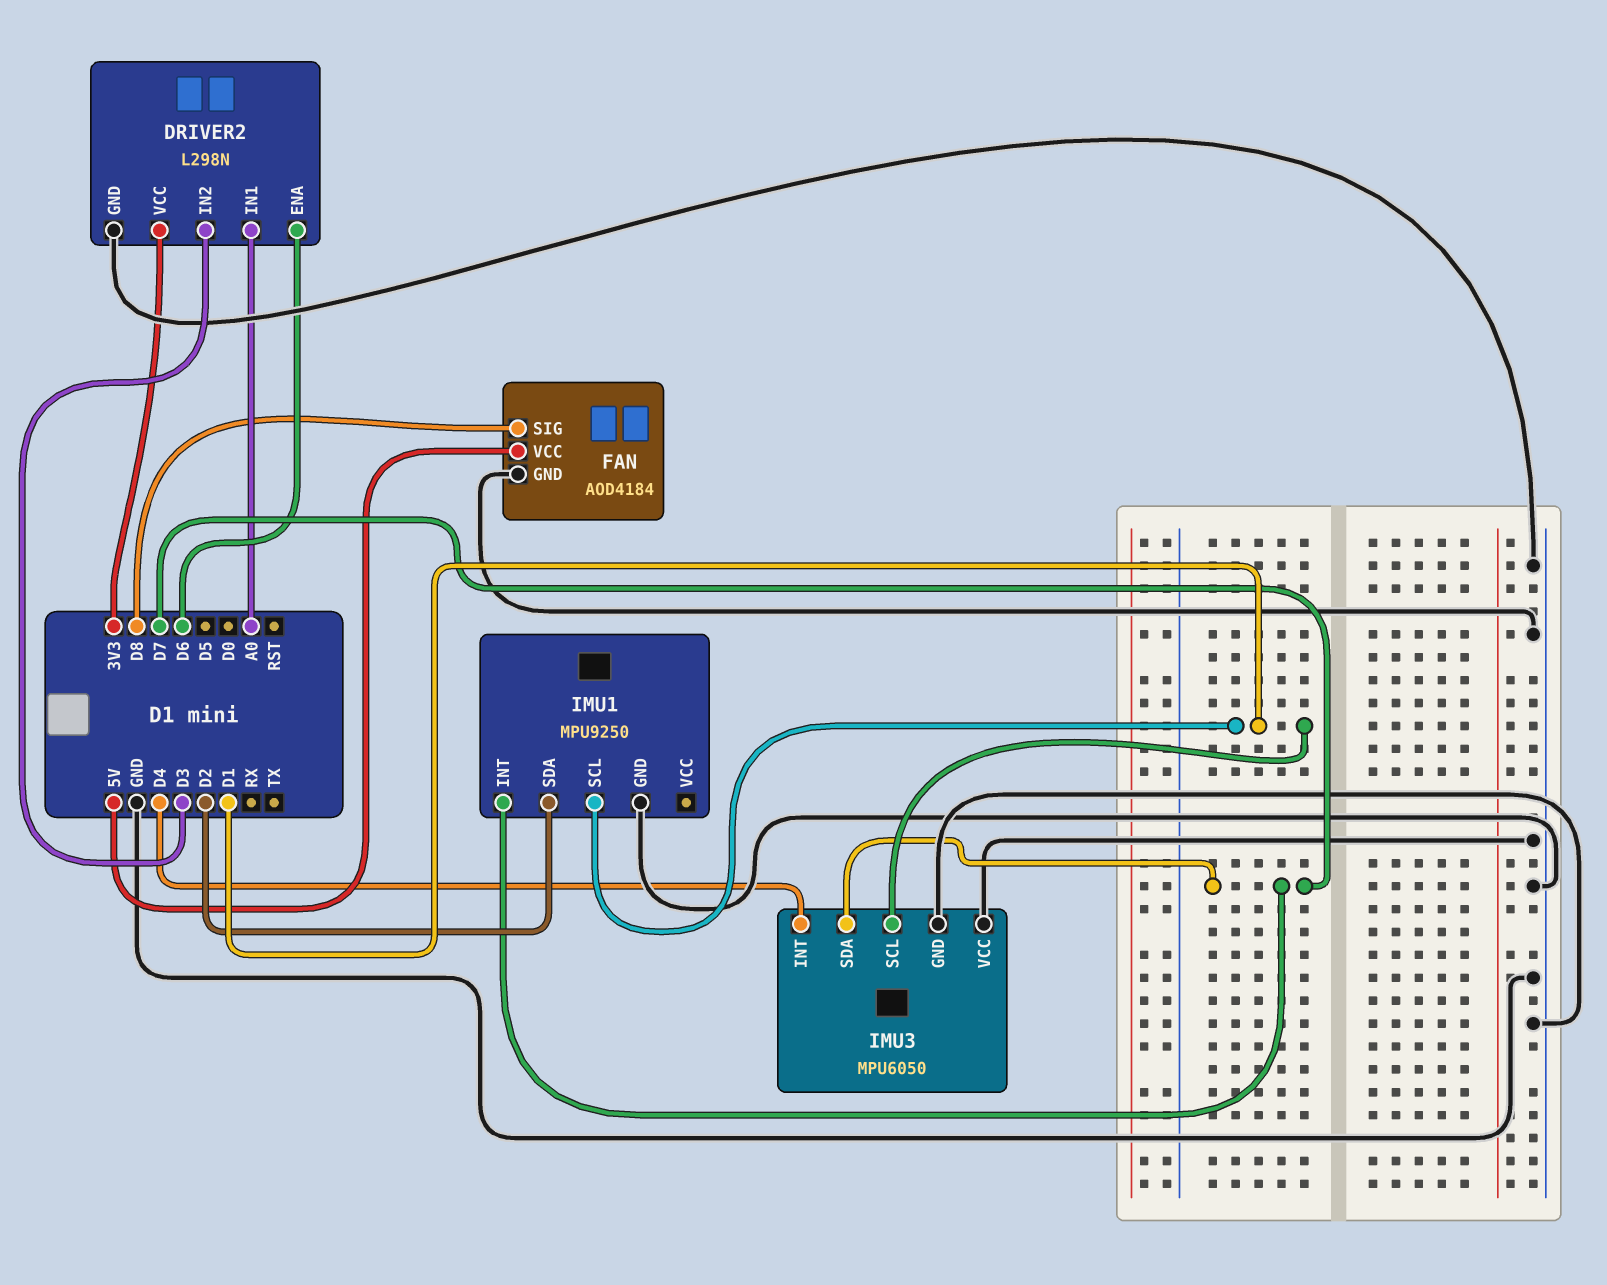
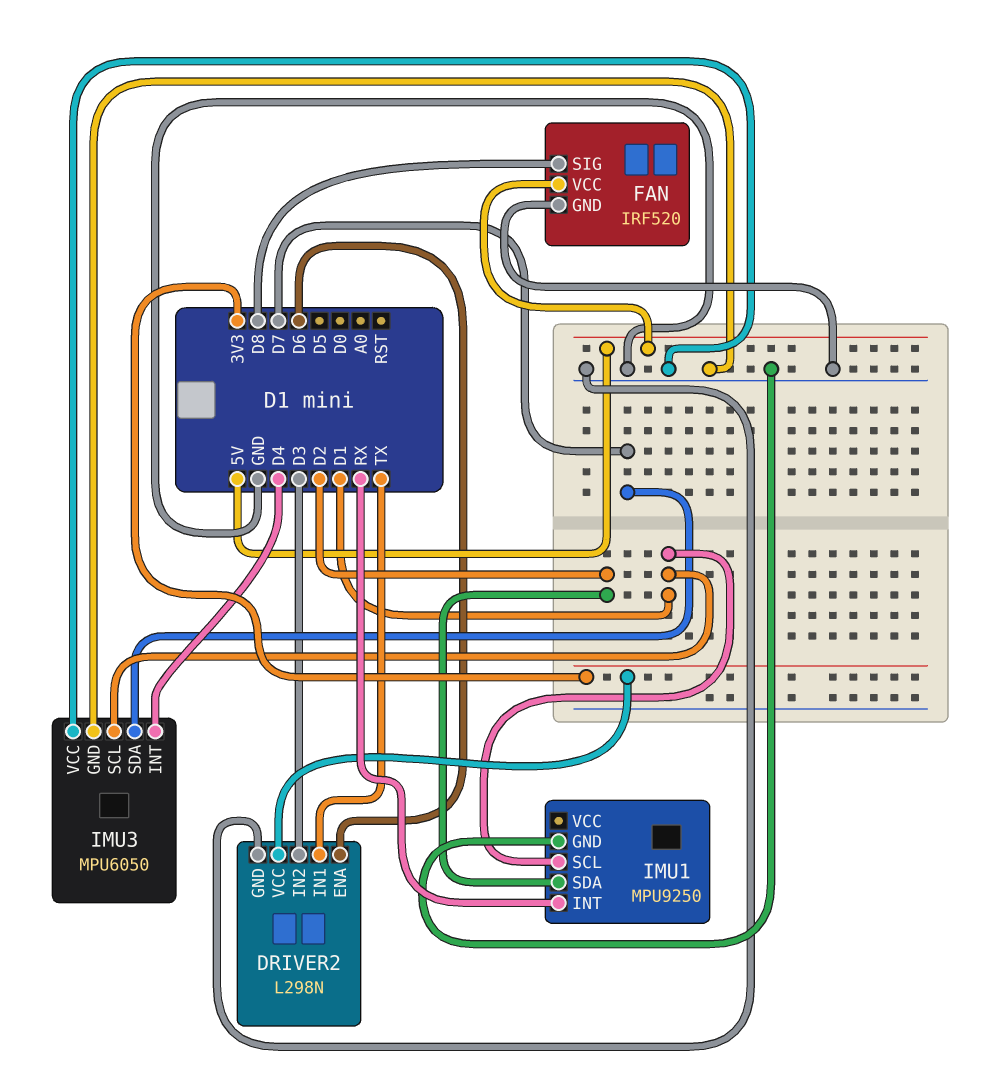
DRIVER2 pin IN1: A0 -> TX
FAN: AOD4184 -> IRF520
IMU1 pin INT: D7 -> RX

